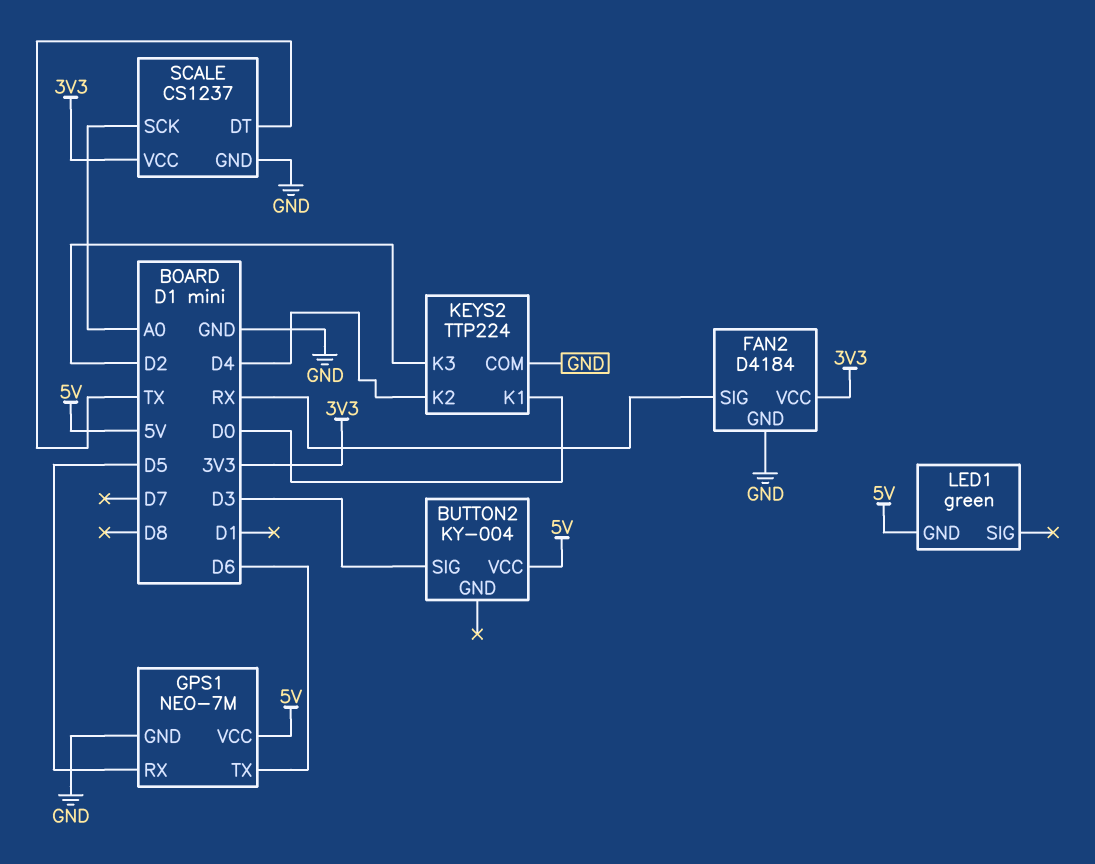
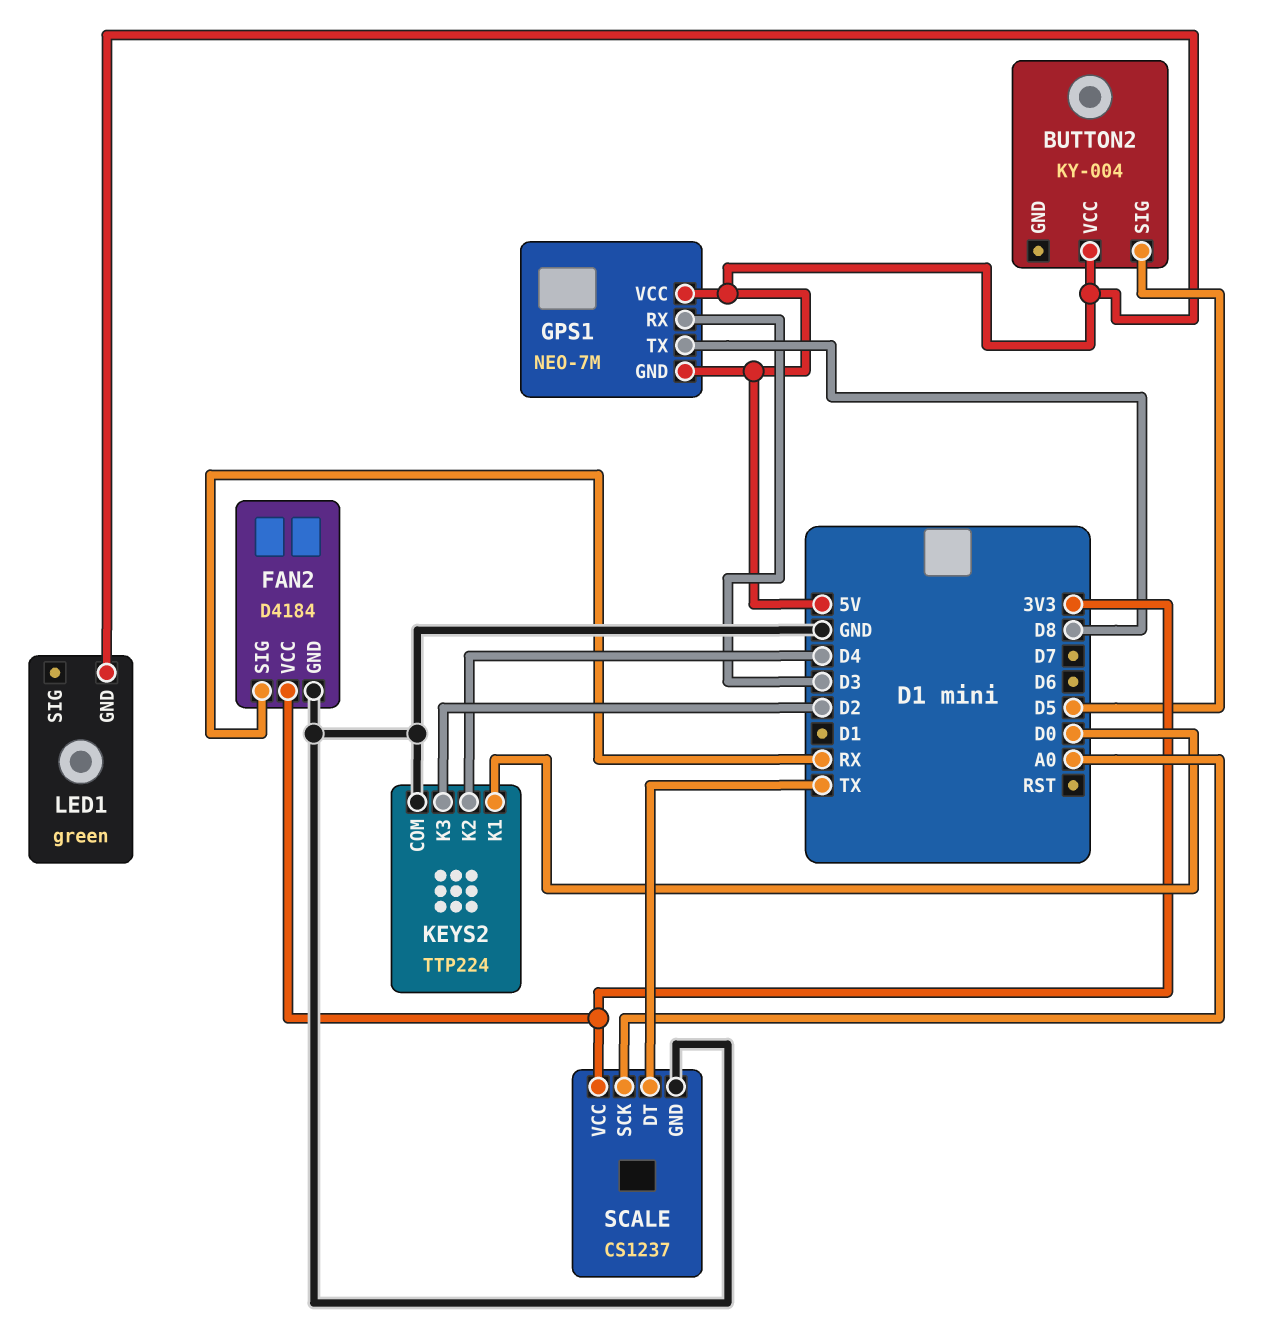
BUTTON2 pin SIG: D3 -> D5
GPS1 pin GND: GND -> 5V
GPS1 pin RX: D5 -> D3
GPS1 pin TX: D6 -> D8

